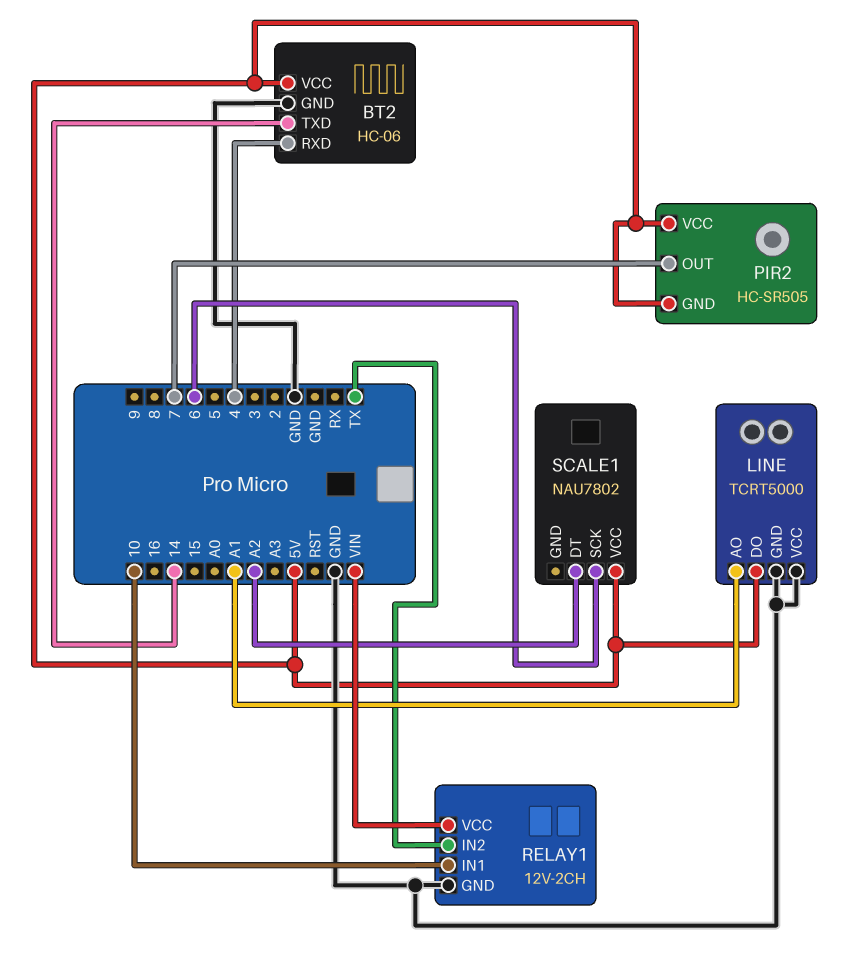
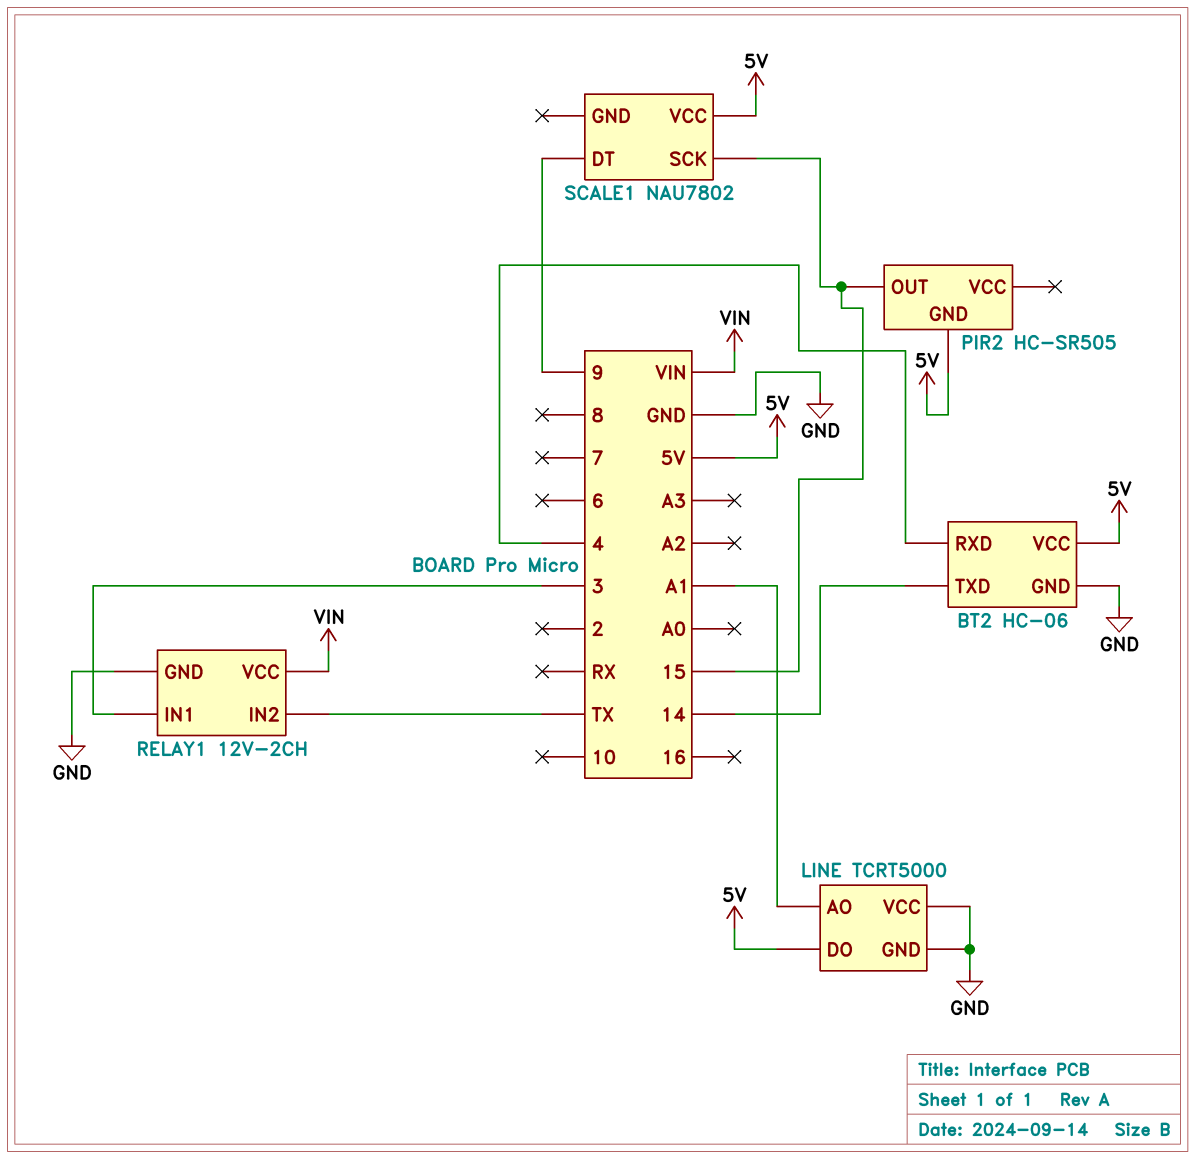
PIR2 pin OUT: 7 -> 15
PIR2 pin VCC: 5V -> none
RELAY1 pin IN1: 10 -> 3
SCALE1 pin DT: A2 -> 9
SCALE1 pin SCK: 6 -> 15

